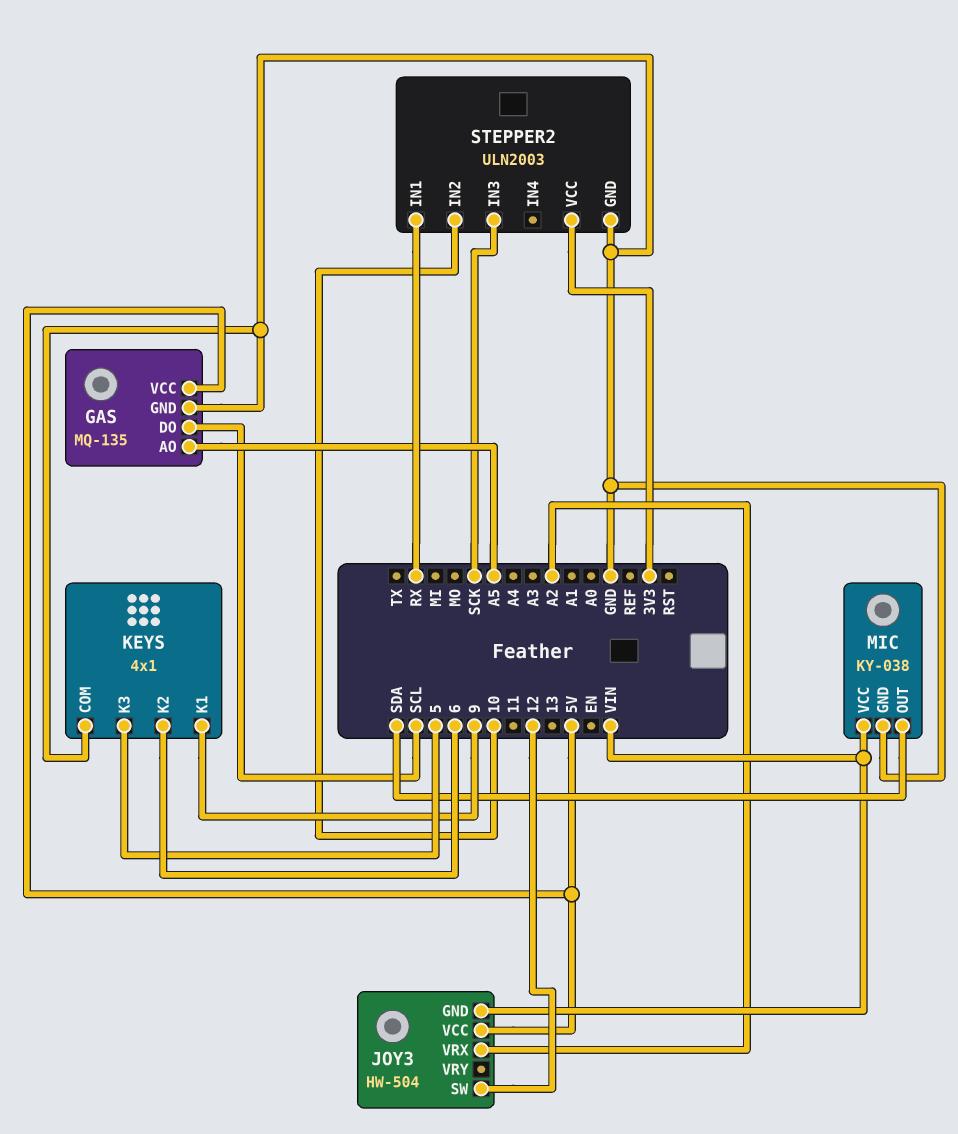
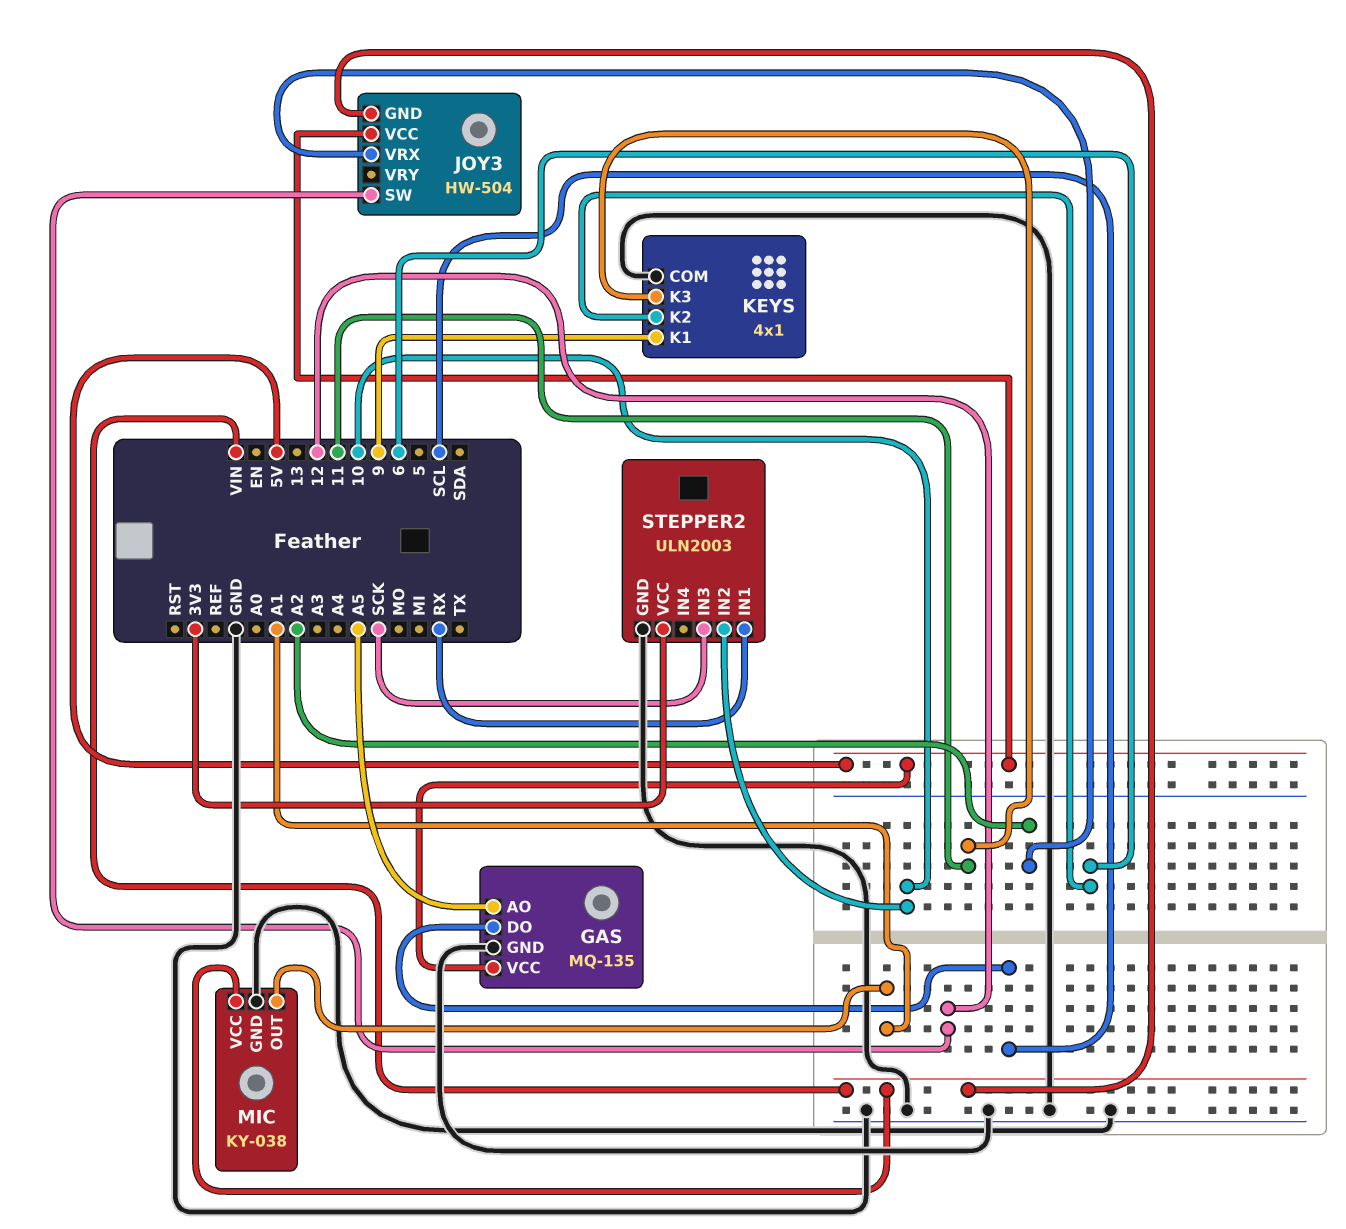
KEYS pin K3: 5 -> 11
MIC pin OUT: SDA -> A1

